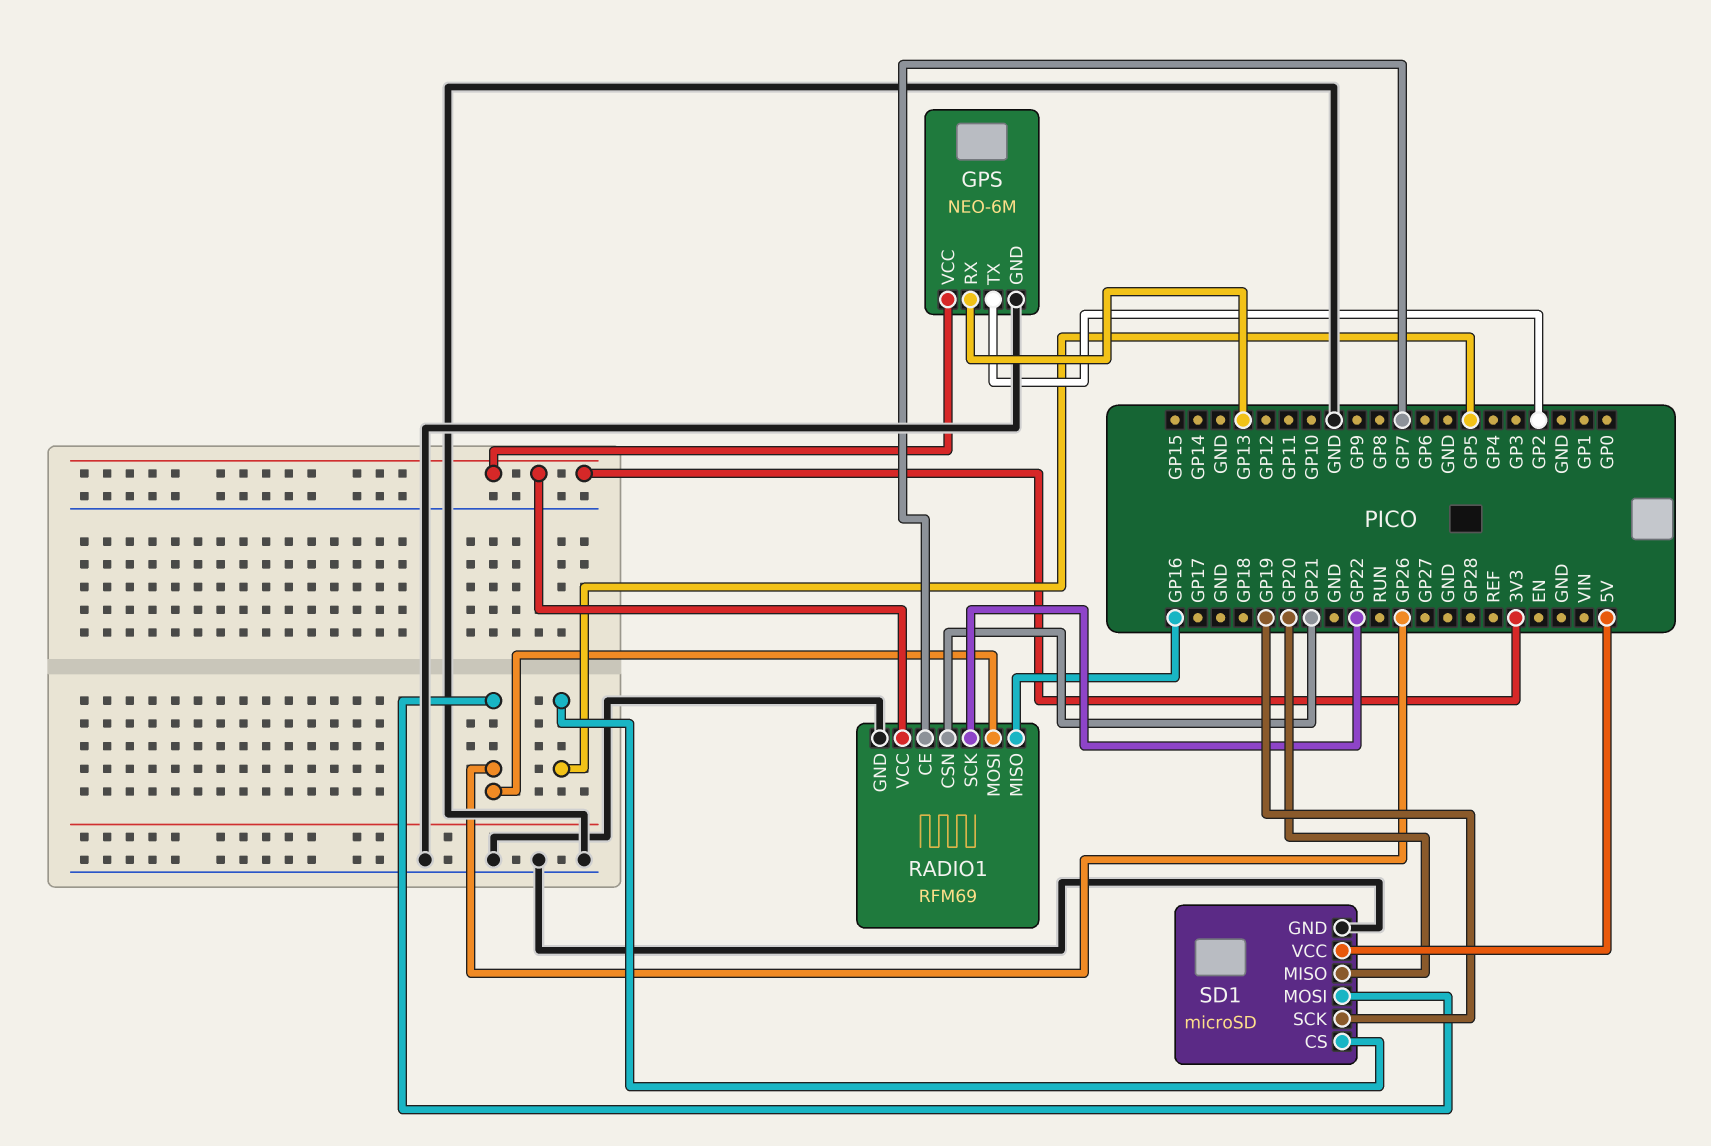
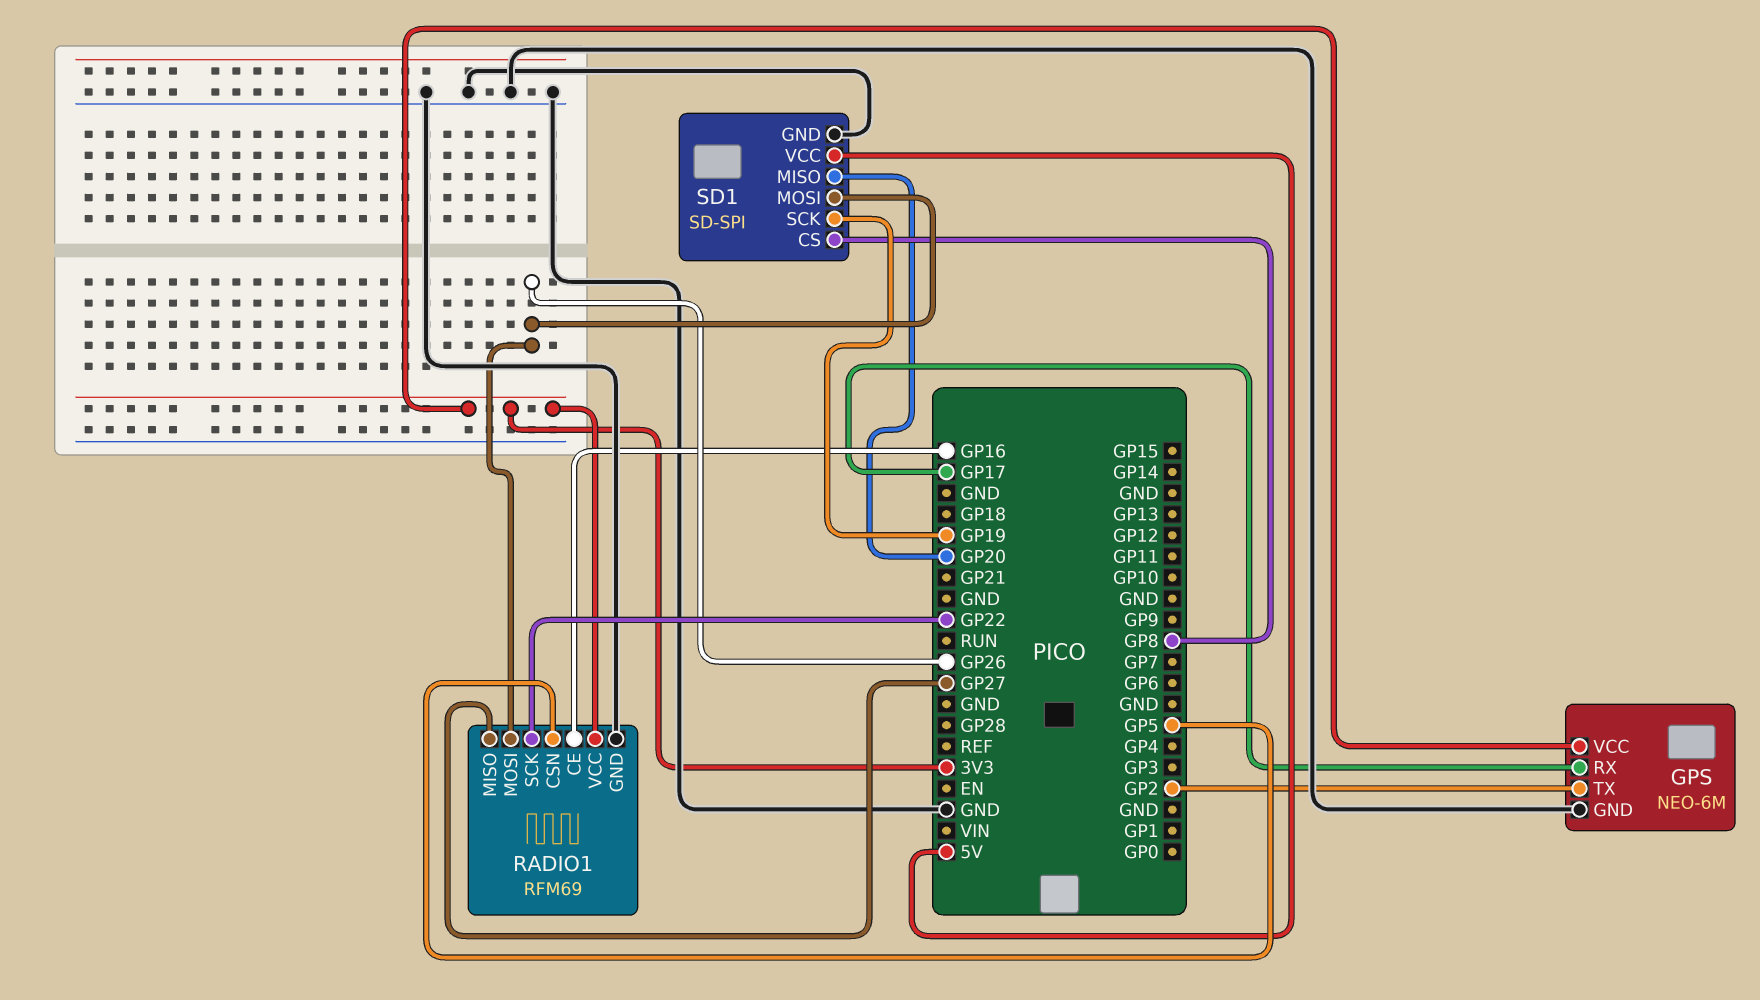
GPS pin RX: GP13 -> GP17
RADIO1 pin CE: GP7 -> GP16
RADIO1 pin CSN: GP21 -> GP5
RADIO1 pin MISO: GP16 -> GP27
SD1: microSD -> SD-SPI
SD1 pin CS: GP5 -> GP8

